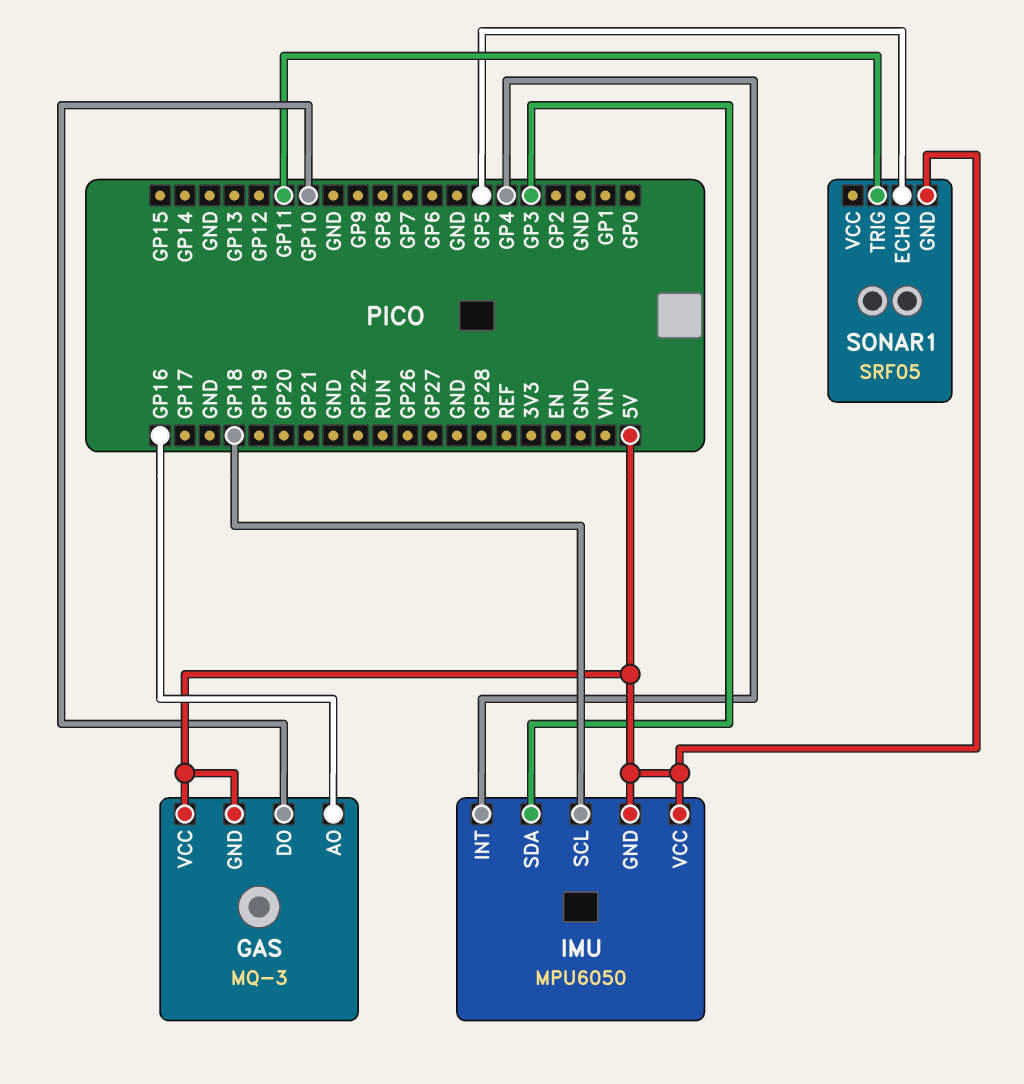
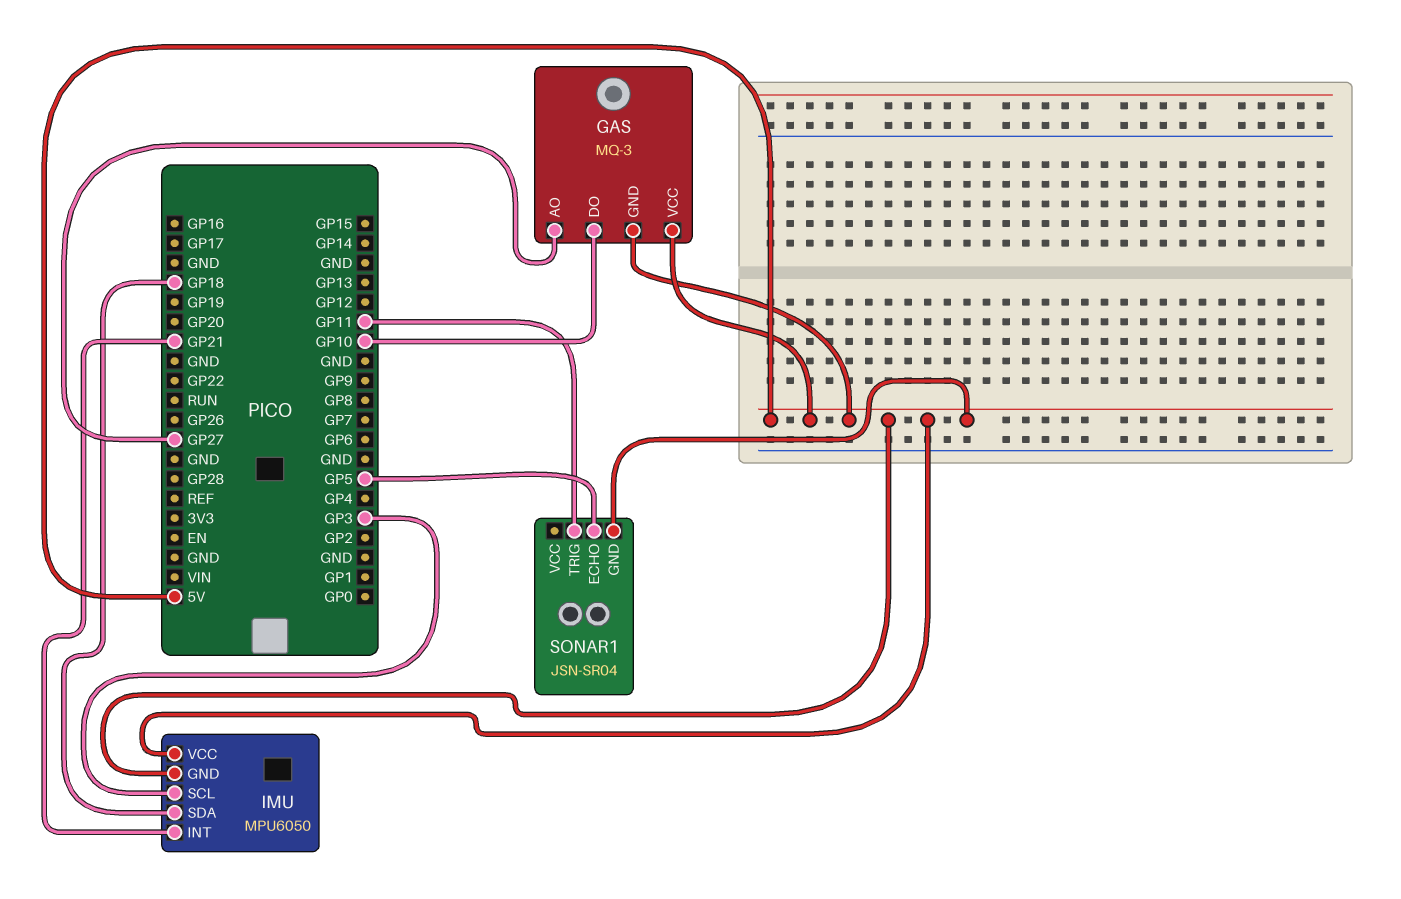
GAS pin AO: GP16 -> GP27
IMU pin INT: GP4 -> GP21
IMU pin SCL: GP18 -> GP3
IMU pin SDA: GP3 -> GP18
SONAR1: SRF05 -> JSN-SR04

